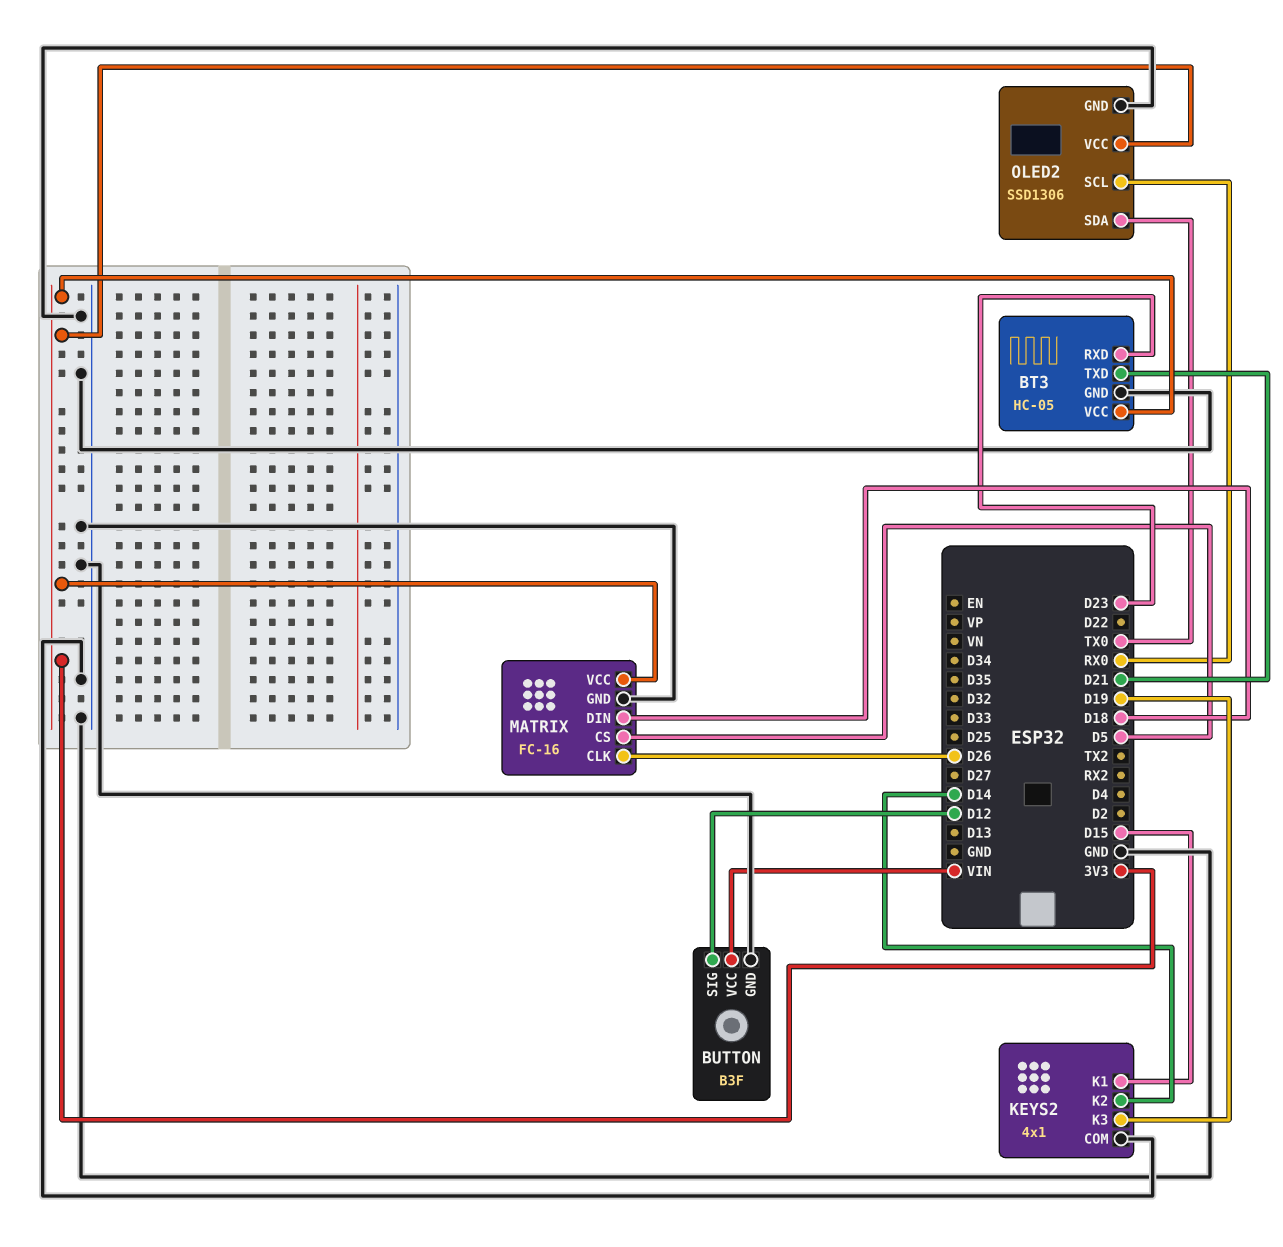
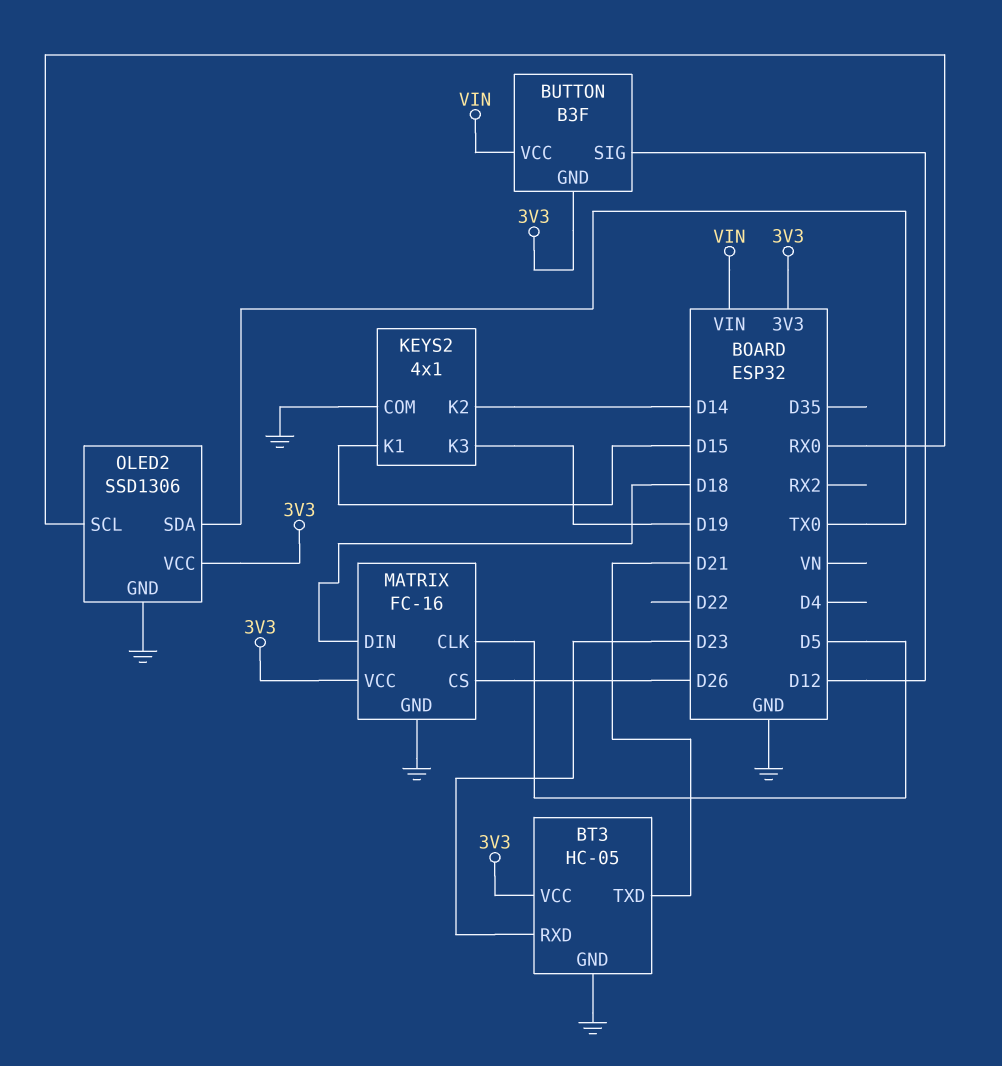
BUTTON pin GND: GND -> 3V3
MATRIX pin CLK: D26 -> D5
MATRIX pin CS: D5 -> D26

